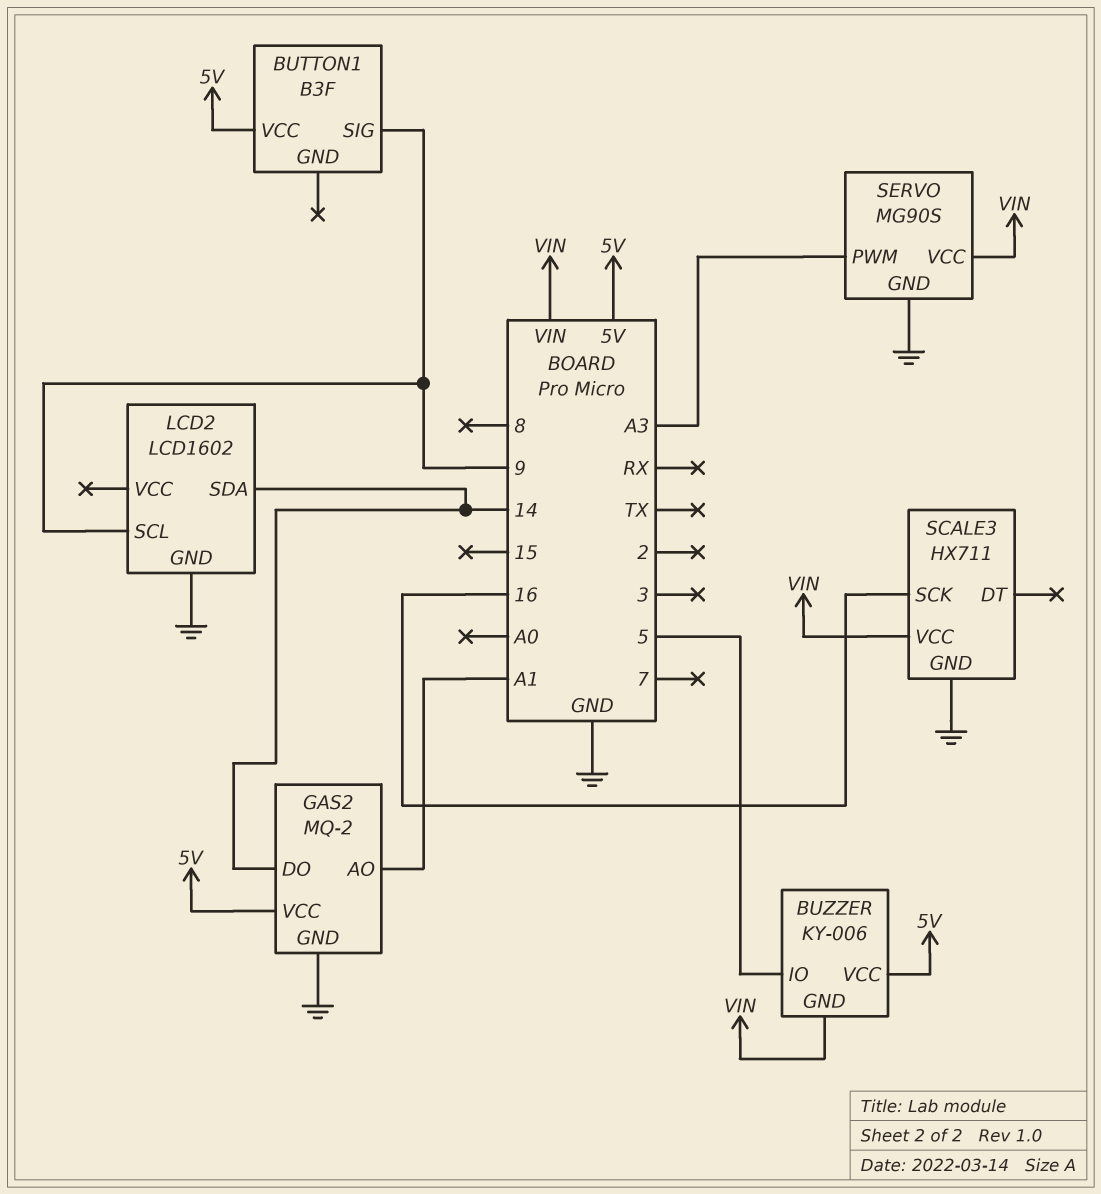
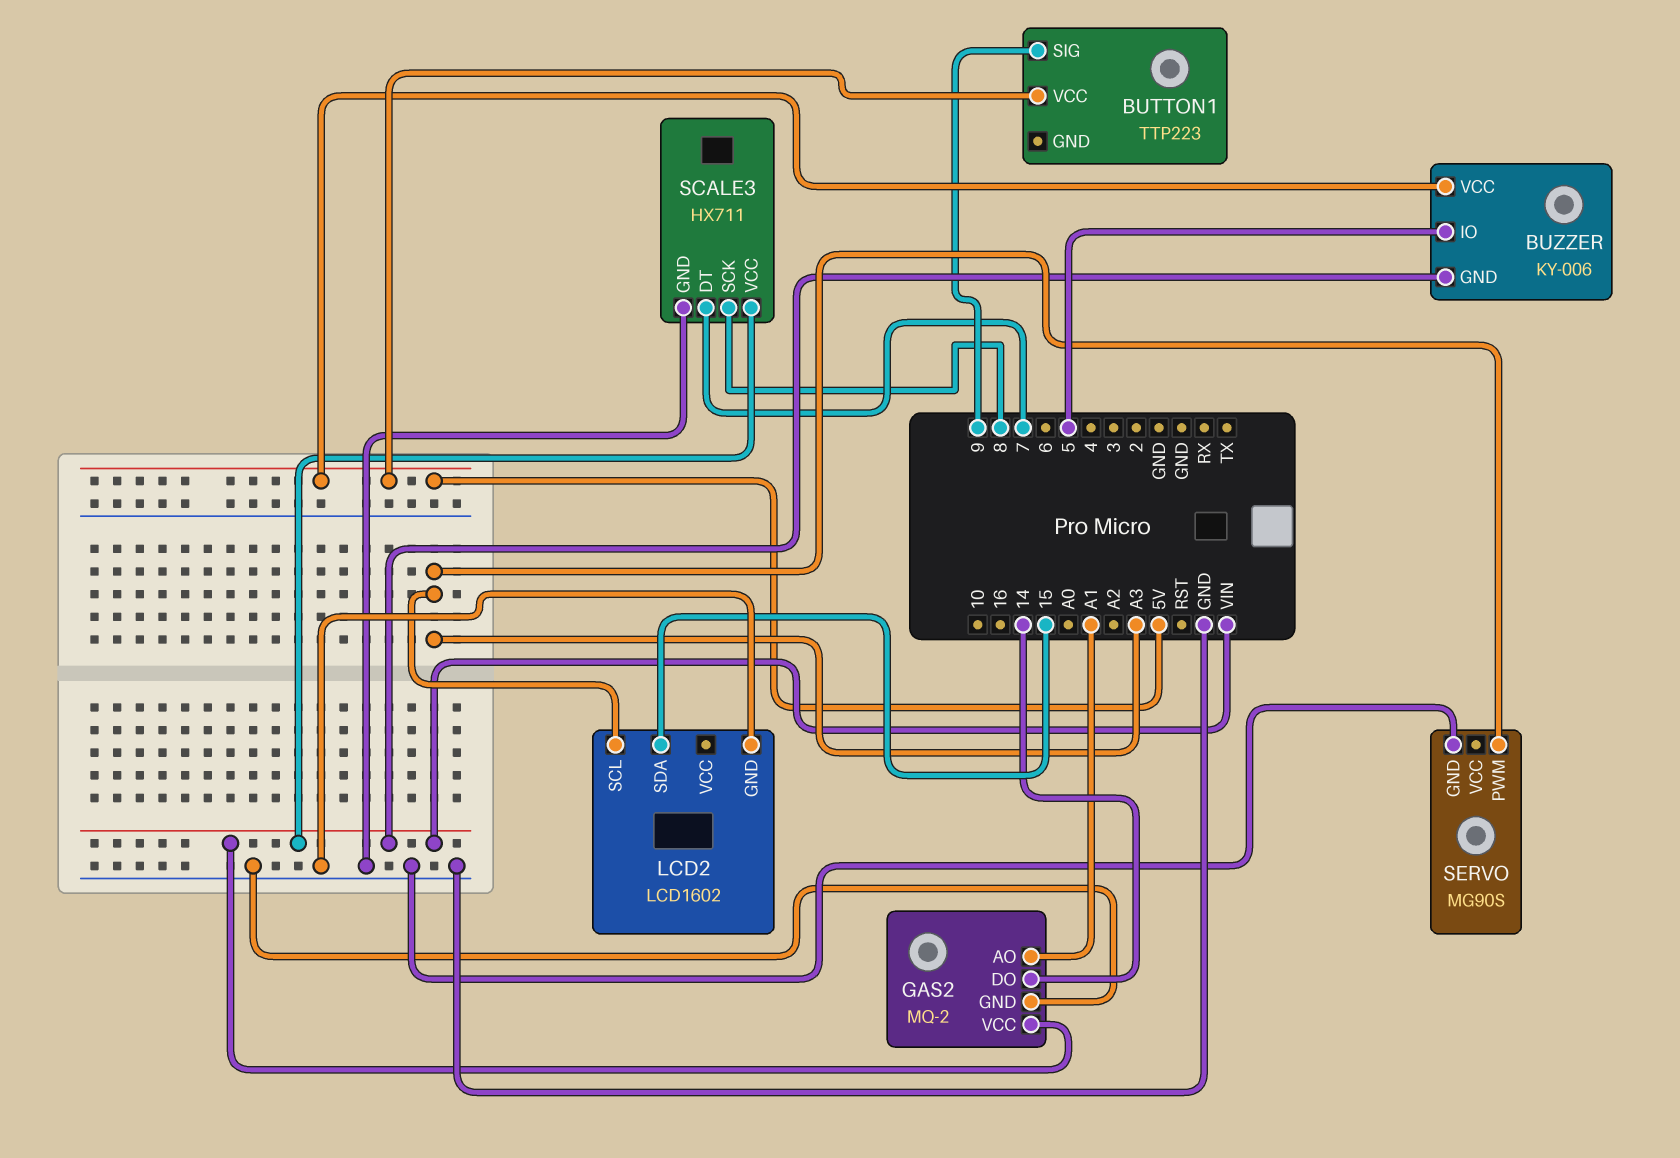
BUTTON1: B3F -> TTP223
GAS2 pin VCC: 5V -> VIN
LCD2 pin SCL: 9 -> A3
LCD2 pin SDA: 14 -> 15
SCALE3 pin DT: none -> 7
SCALE3 pin SCK: 16 -> 8
SERVO pin VCC: VIN -> none

